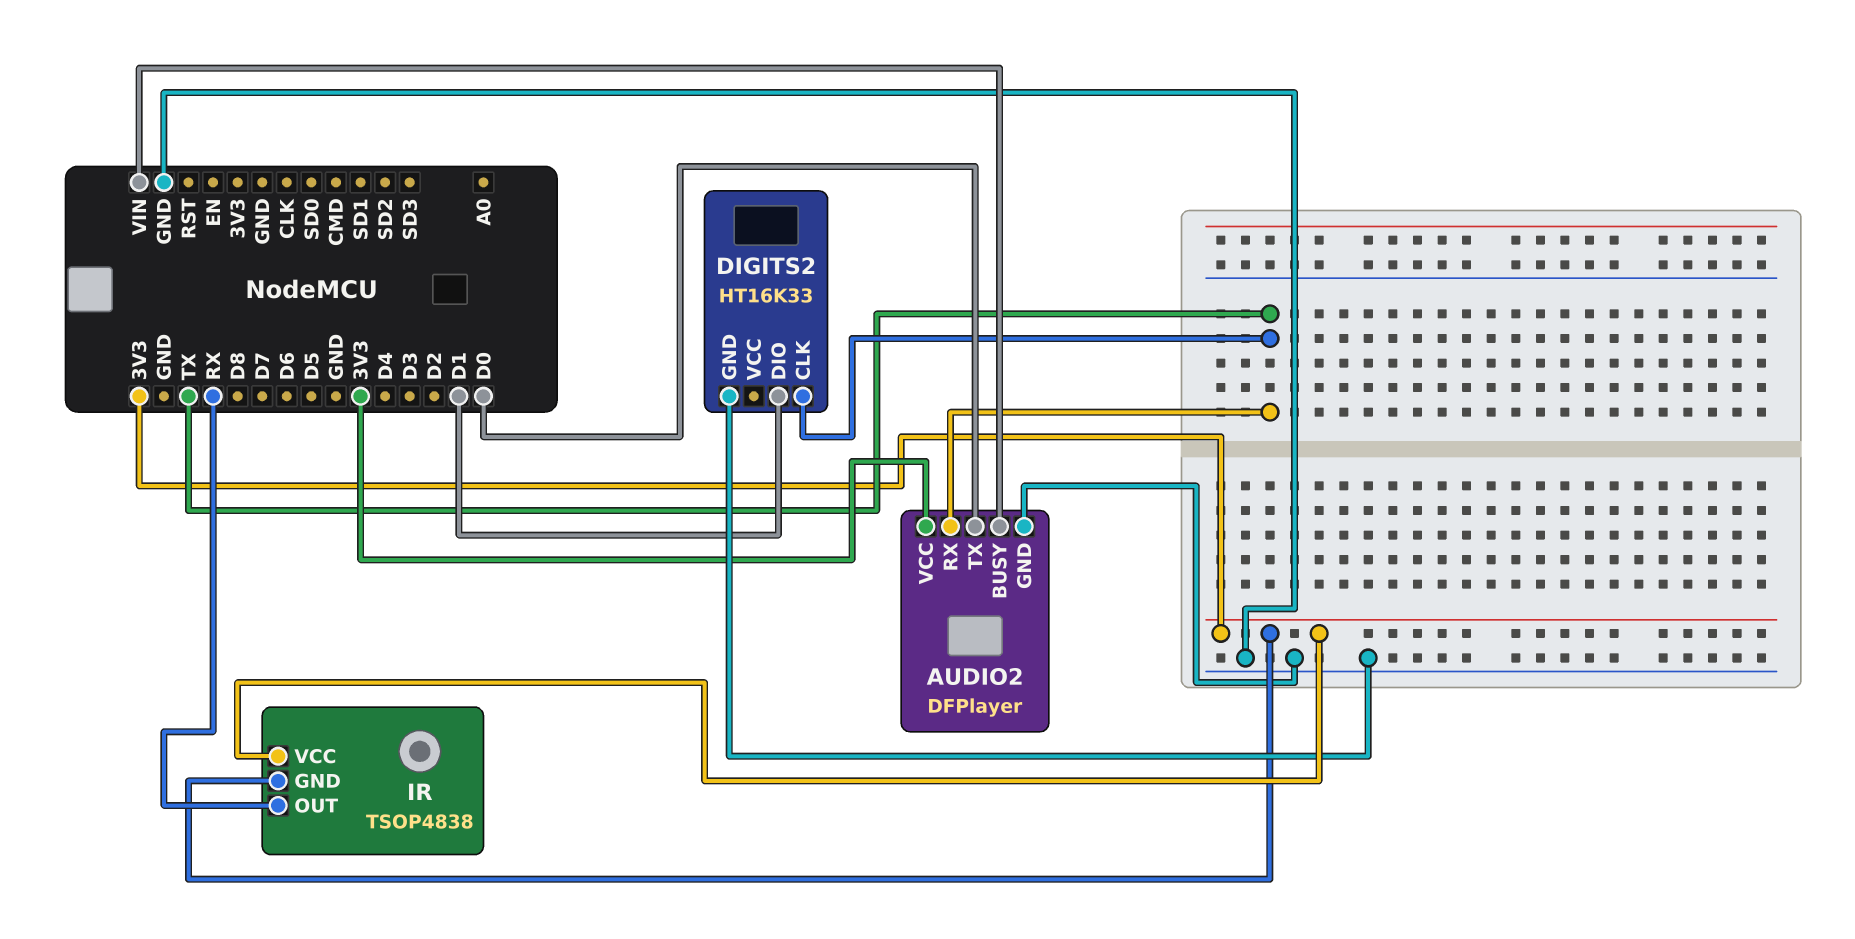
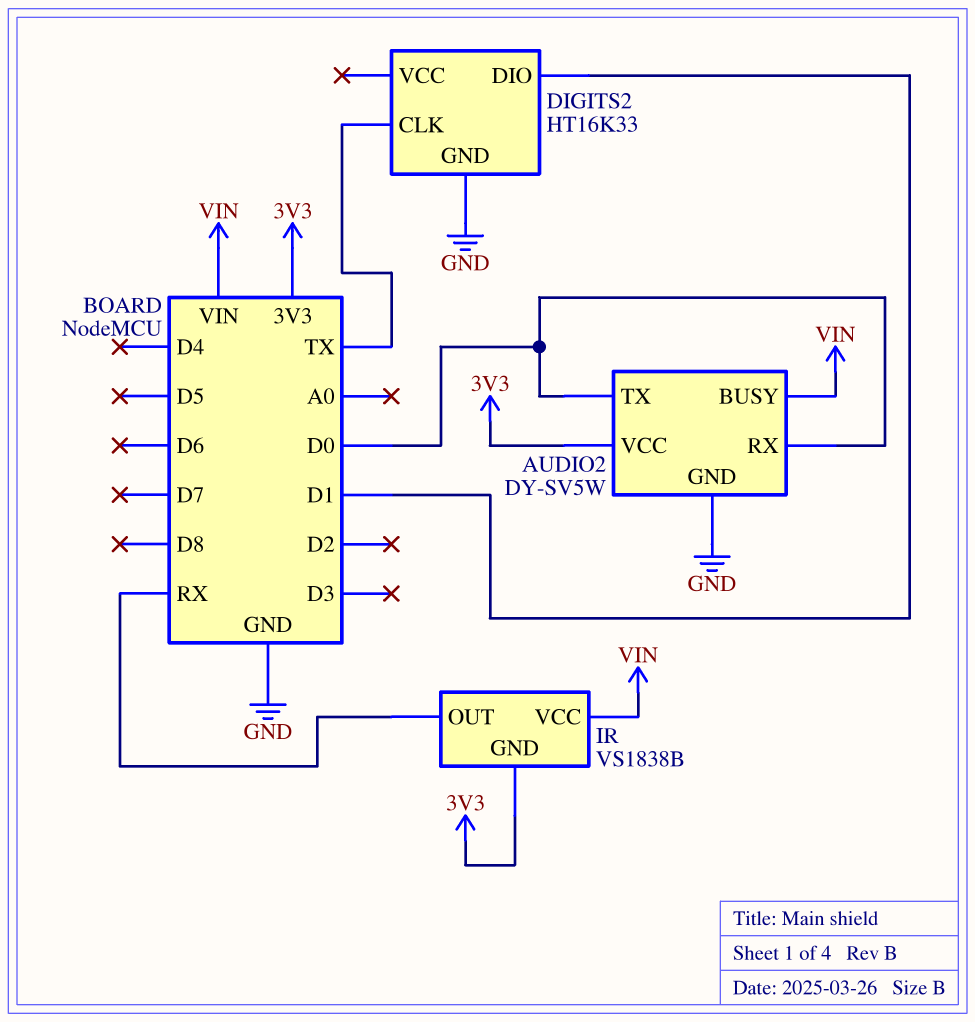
AUDIO2: DFPlayer -> DY-SV5W
AUDIO2 pin RX: TX -> D0
IR: TSOP4838 -> VS1838B
IR pin VCC: 3V3 -> VIN

